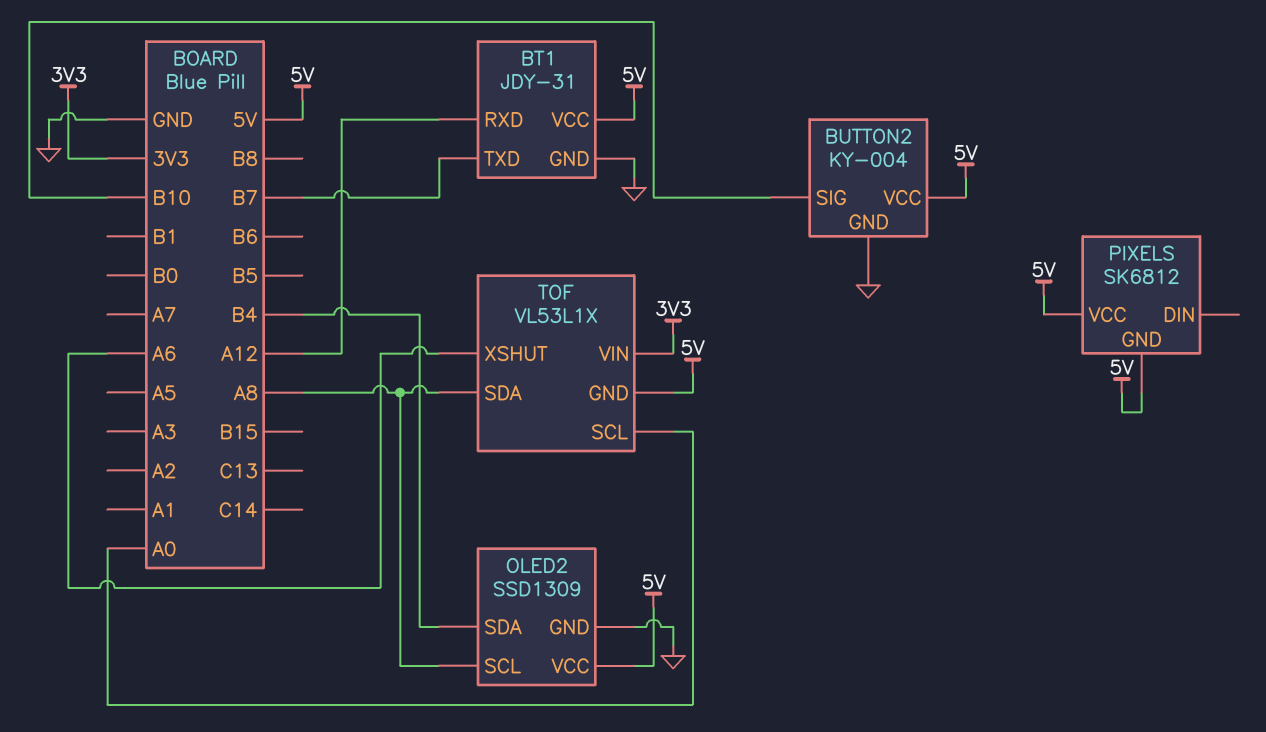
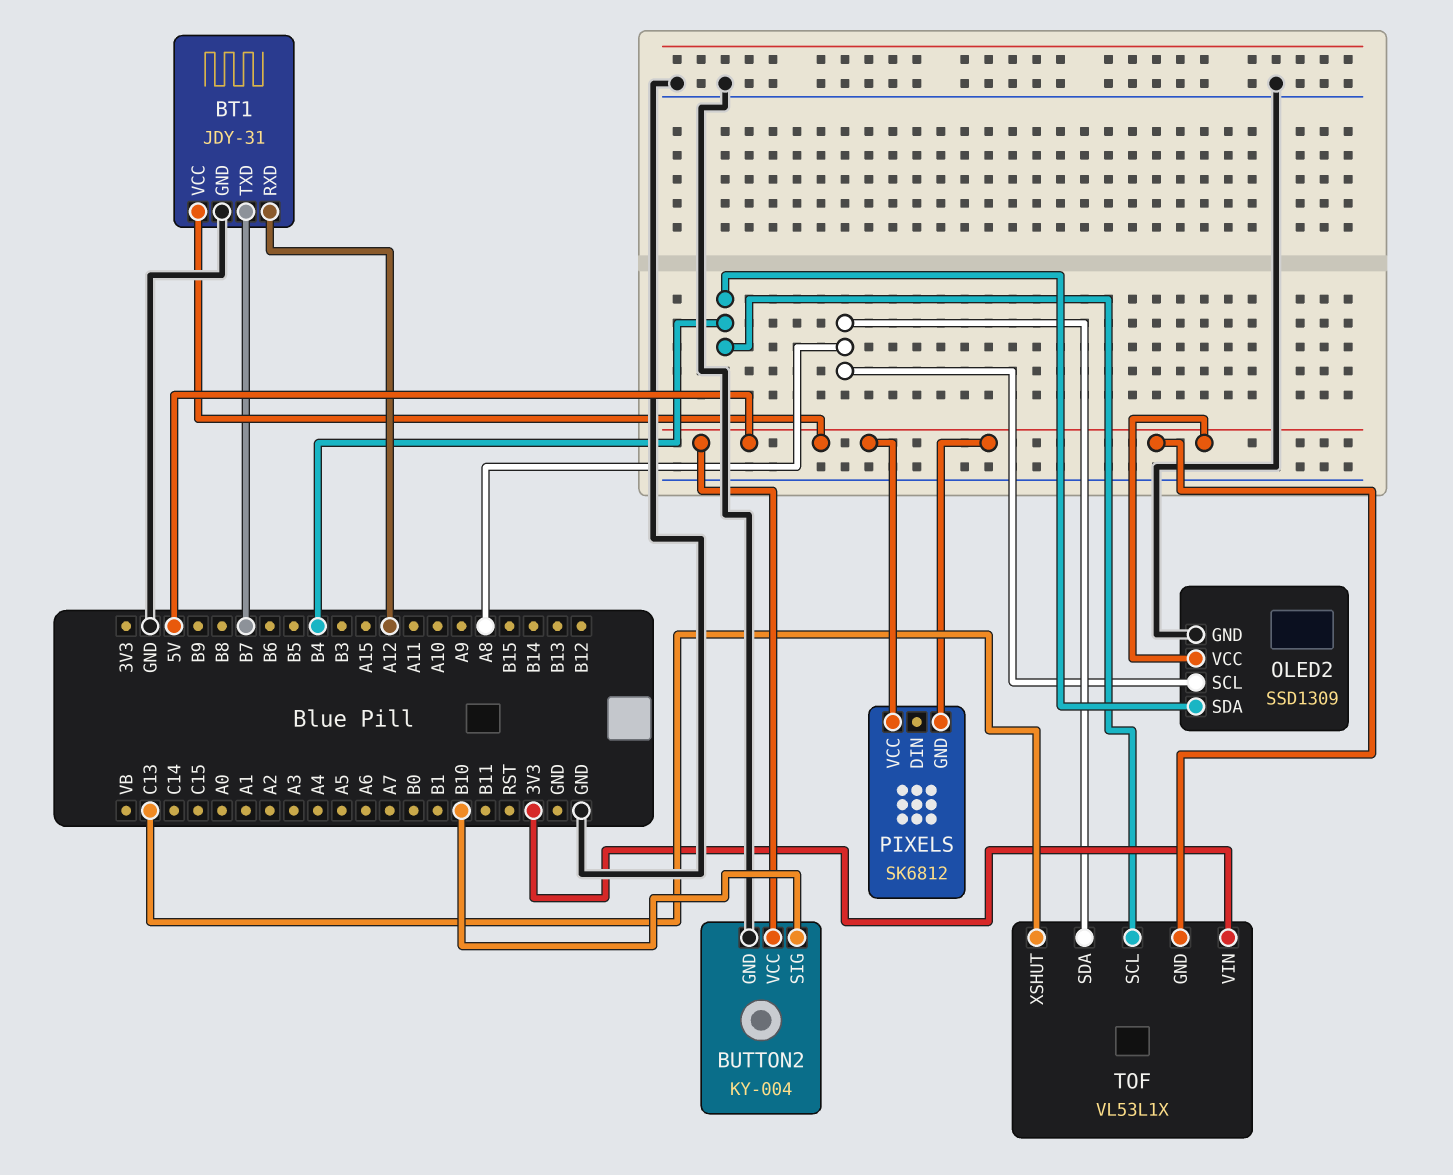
TOF pin SCL: A0 -> B4
TOF pin XSHUT: A6 -> C13

